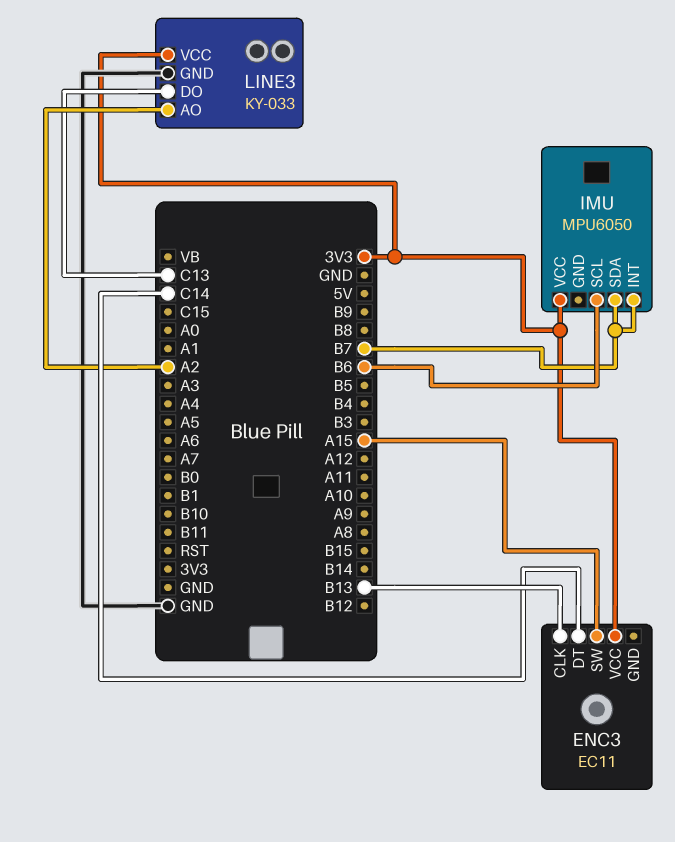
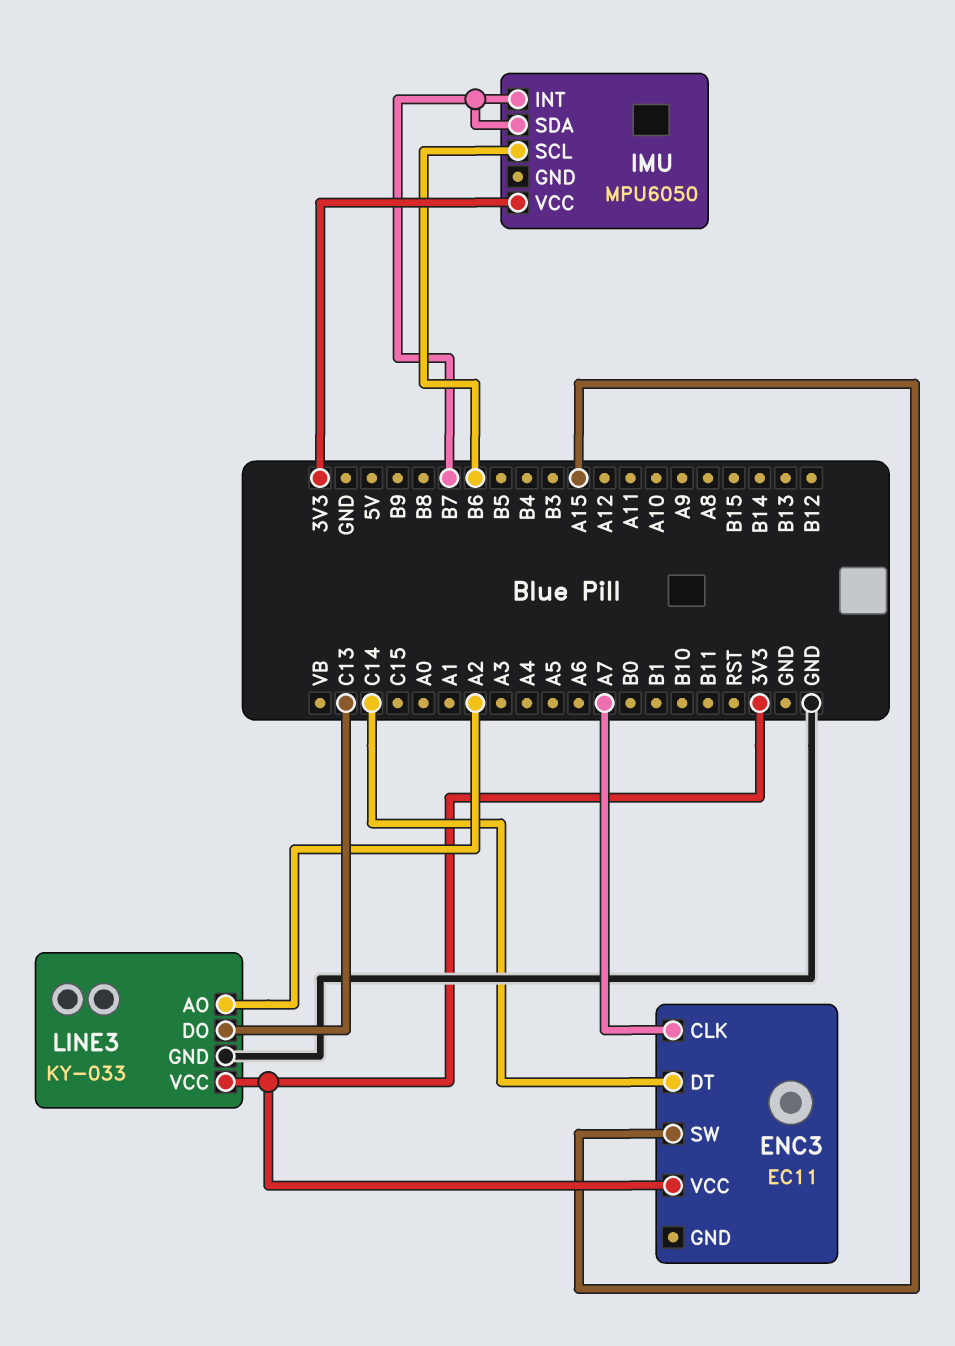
ENC3 pin CLK: B13 -> A7

